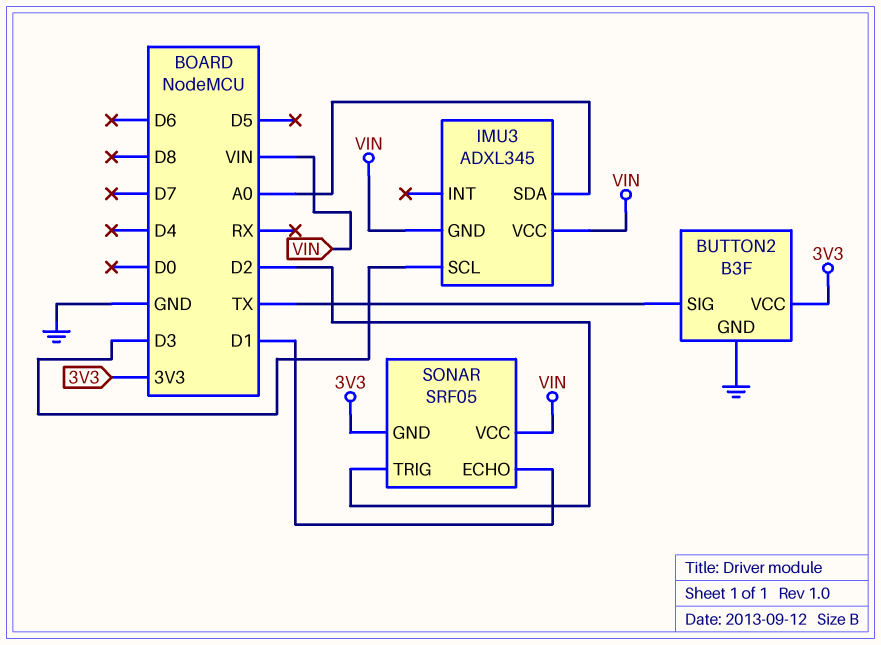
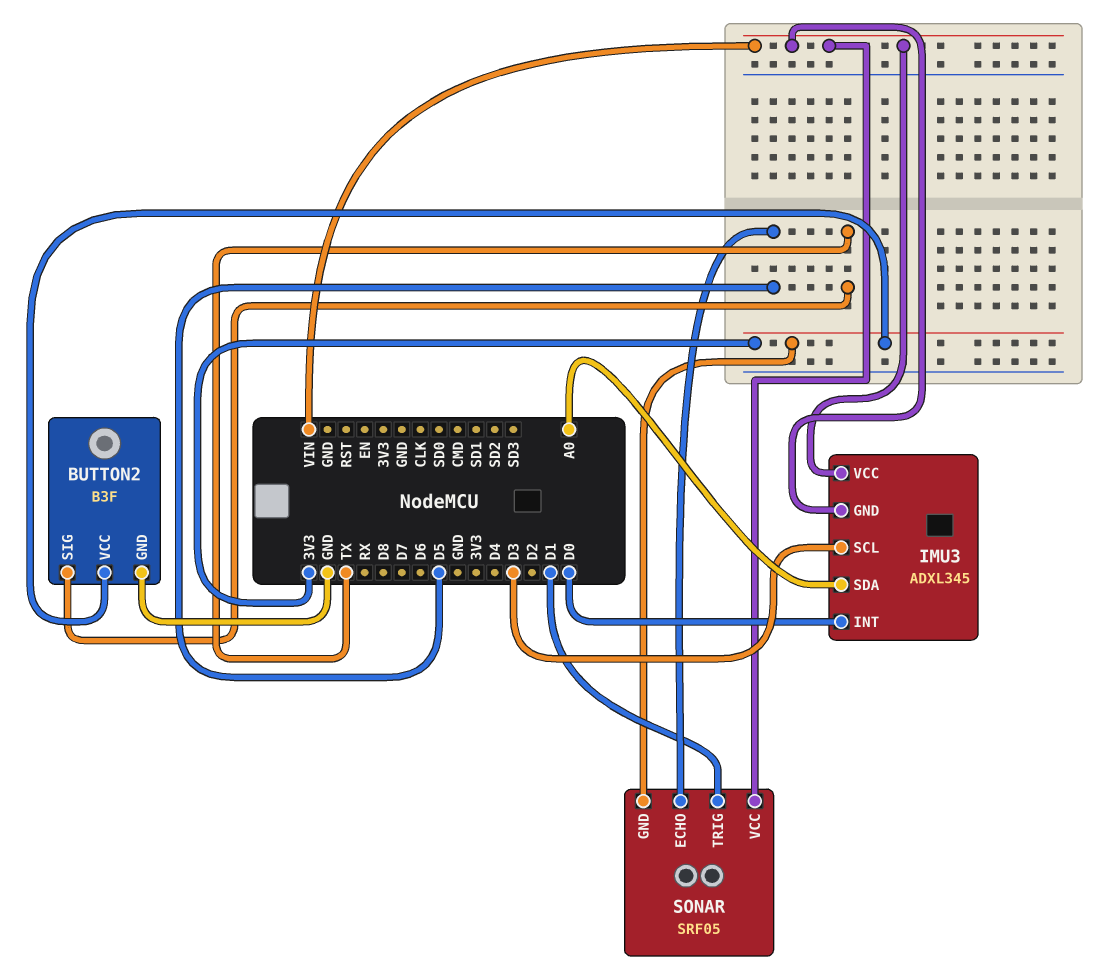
IMU3 pin INT: none -> D0
SONAR pin ECHO: D1 -> D5
SONAR pin TRIG: D2 -> D1

